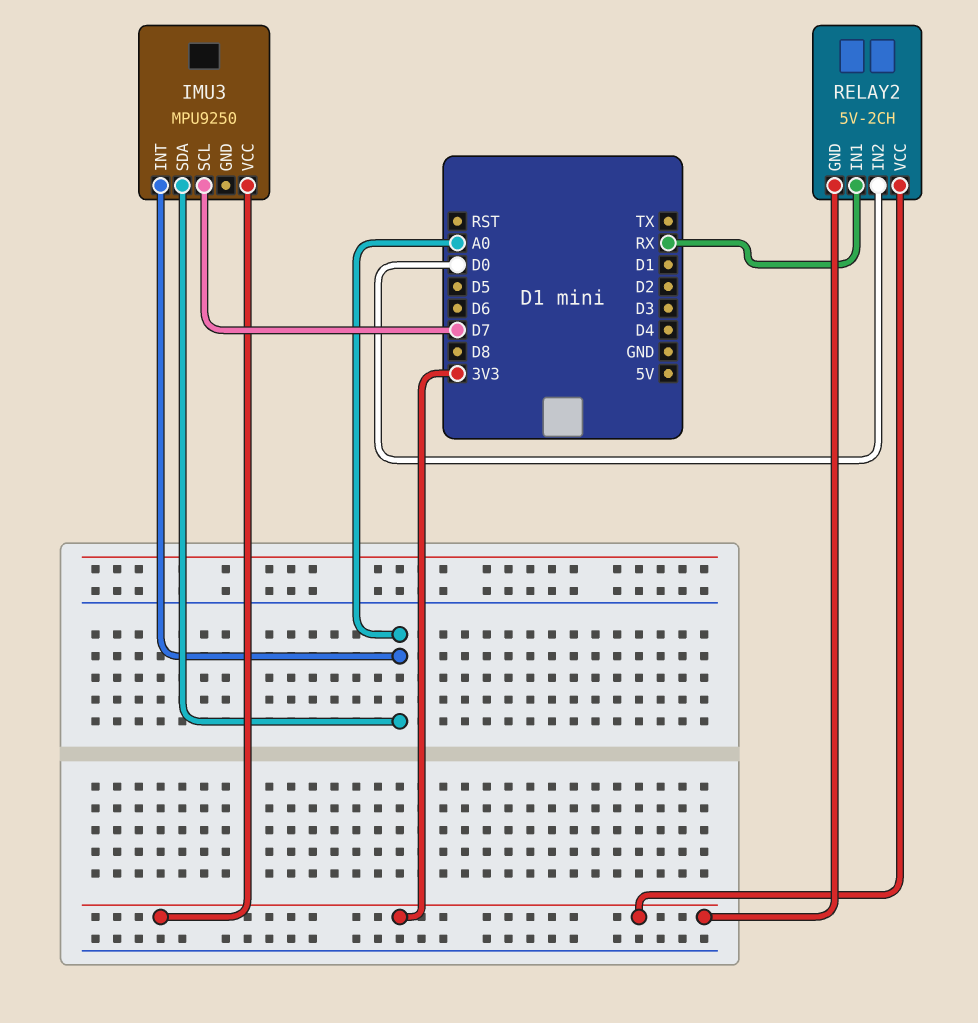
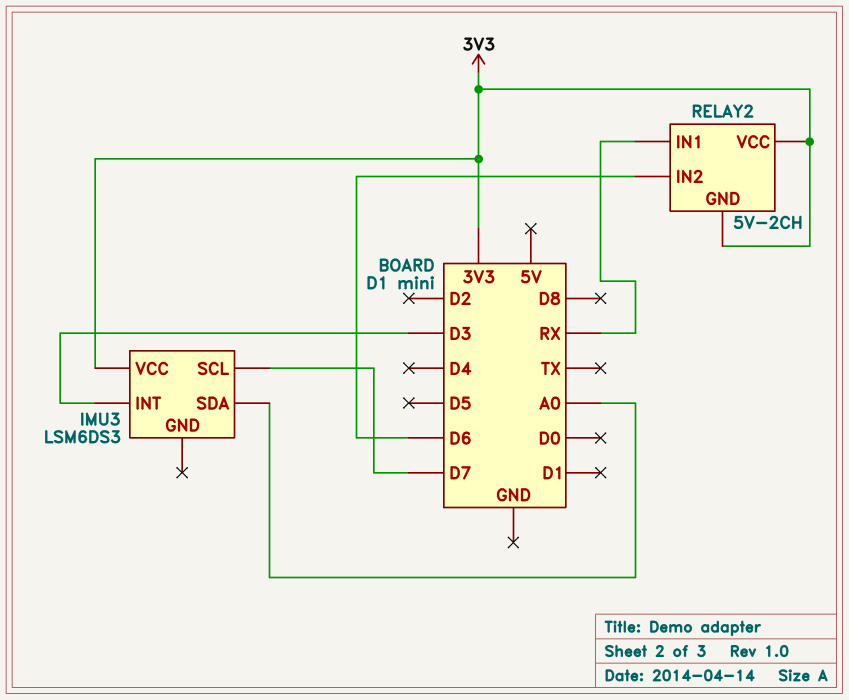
IMU3: MPU9250 -> LSM6DS3
IMU3 pin INT: A0 -> D3
RELAY2 pin IN2: D0 -> D6

